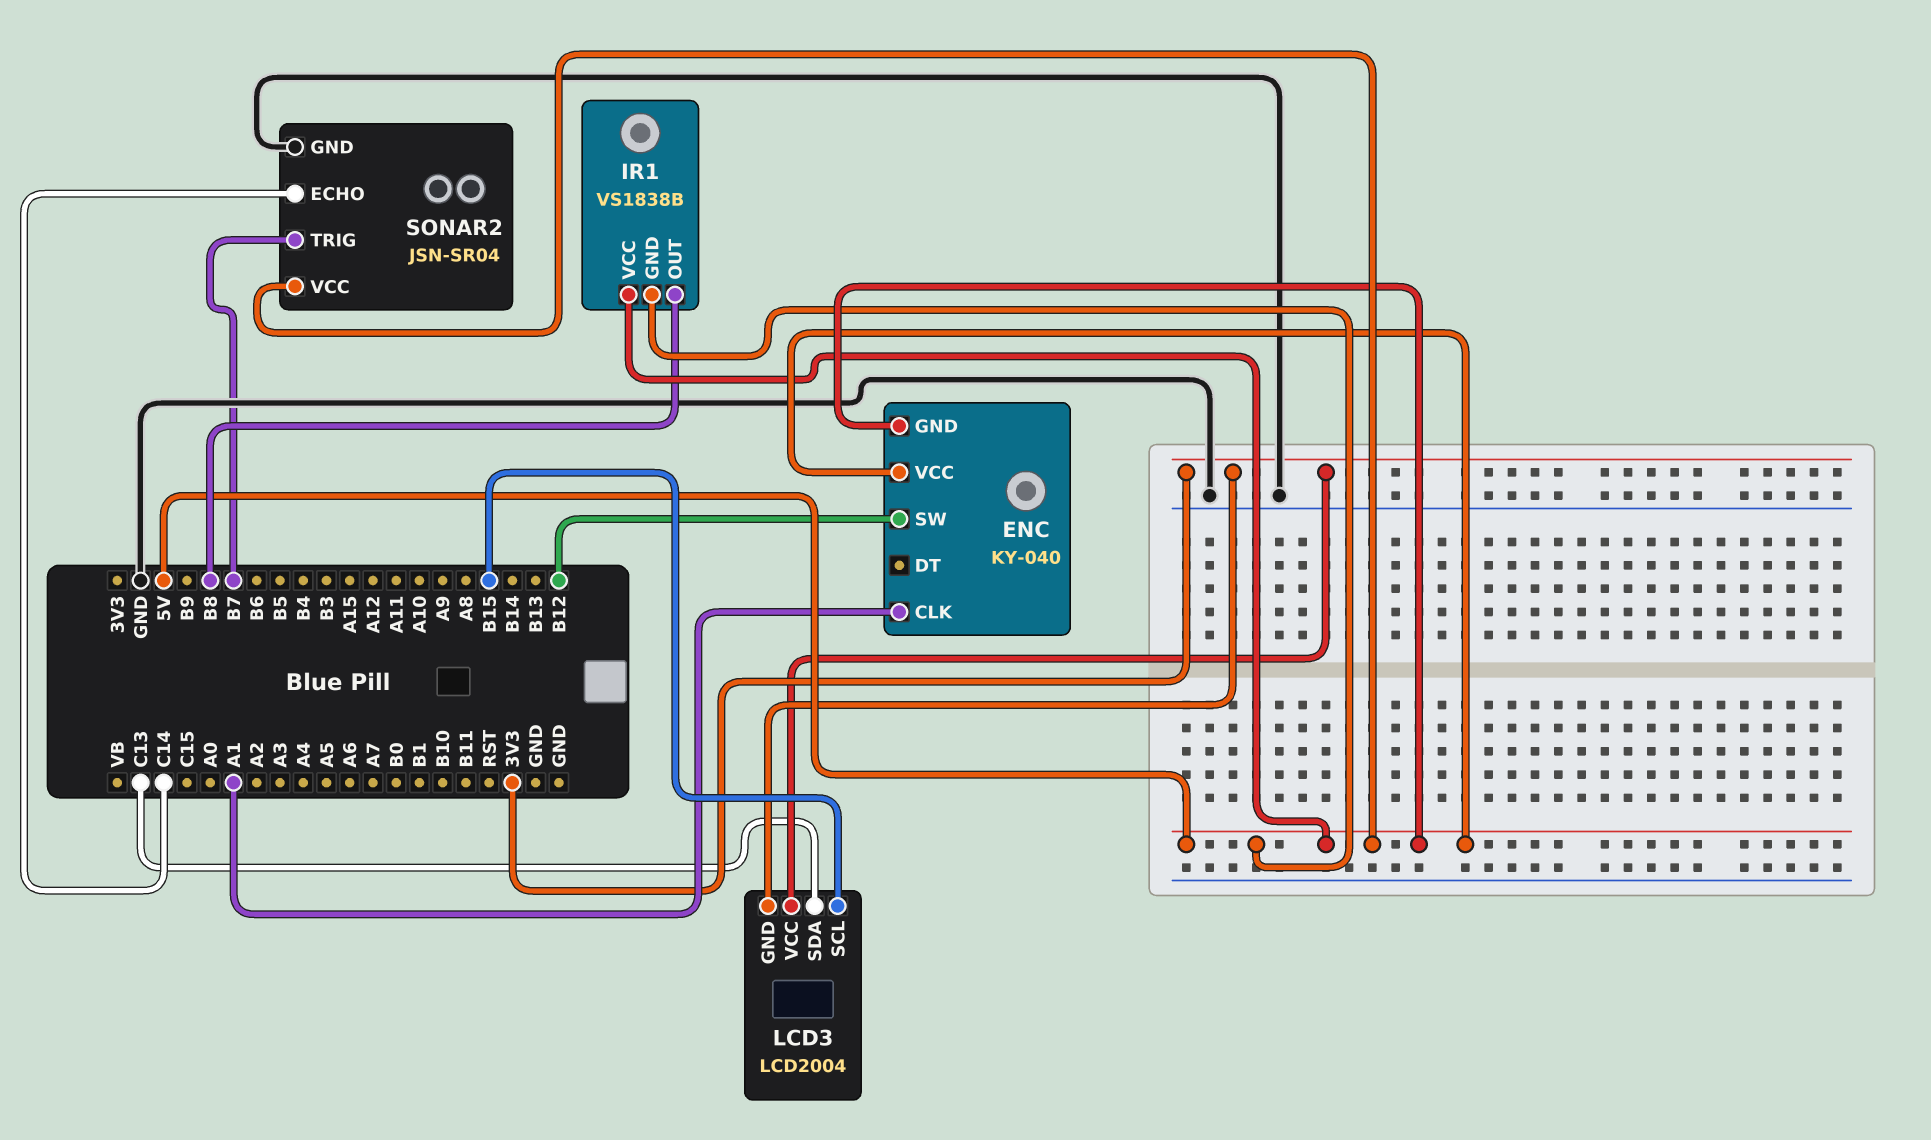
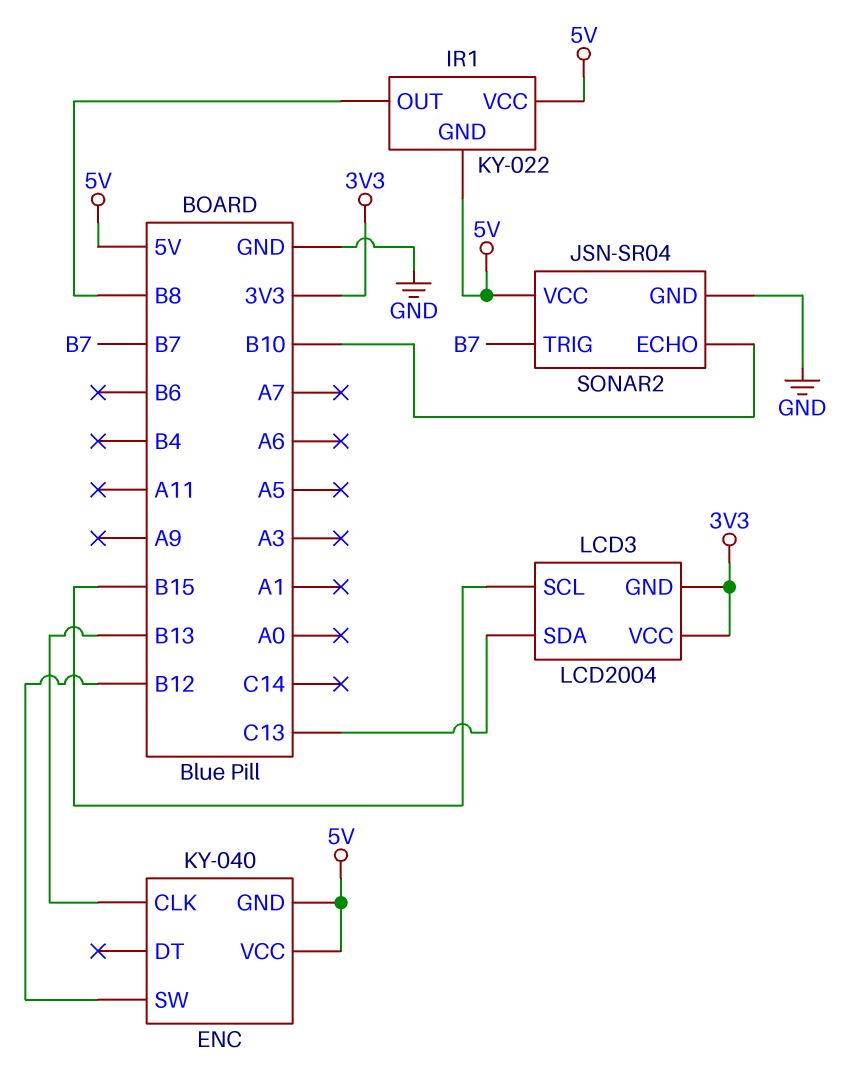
ENC pin CLK: A1 -> B13
IR1: VS1838B -> KY-022
SONAR2 pin ECHO: C14 -> B10

